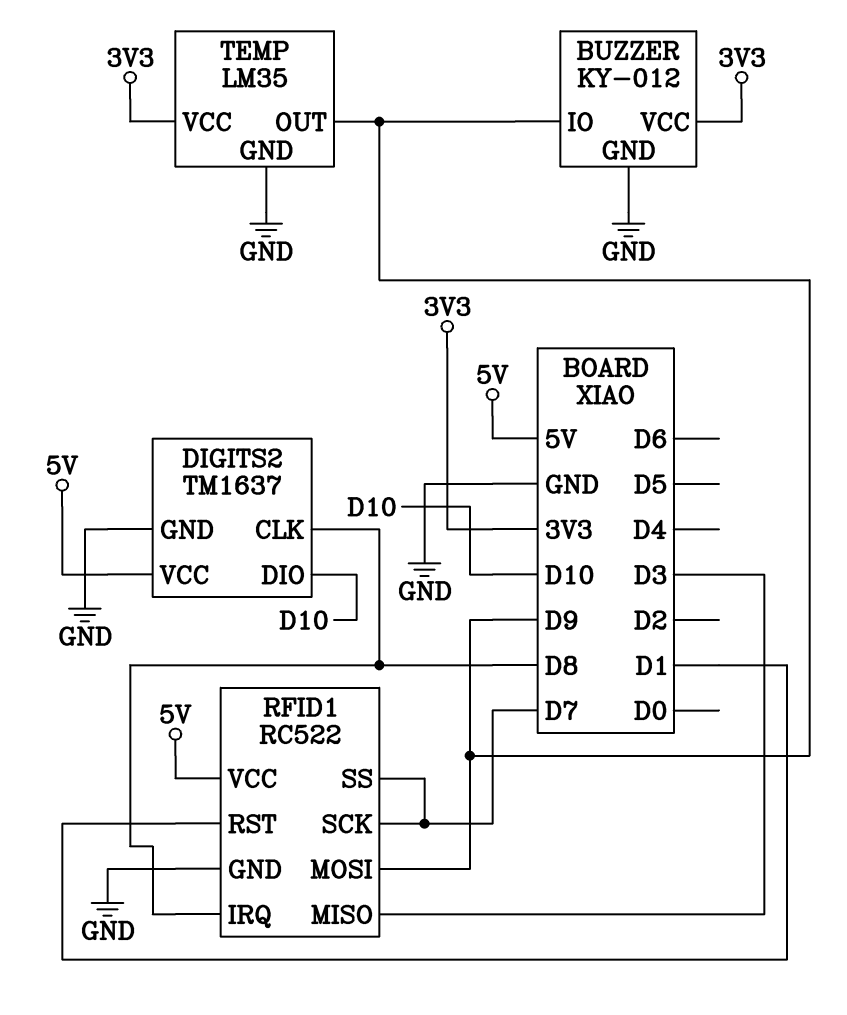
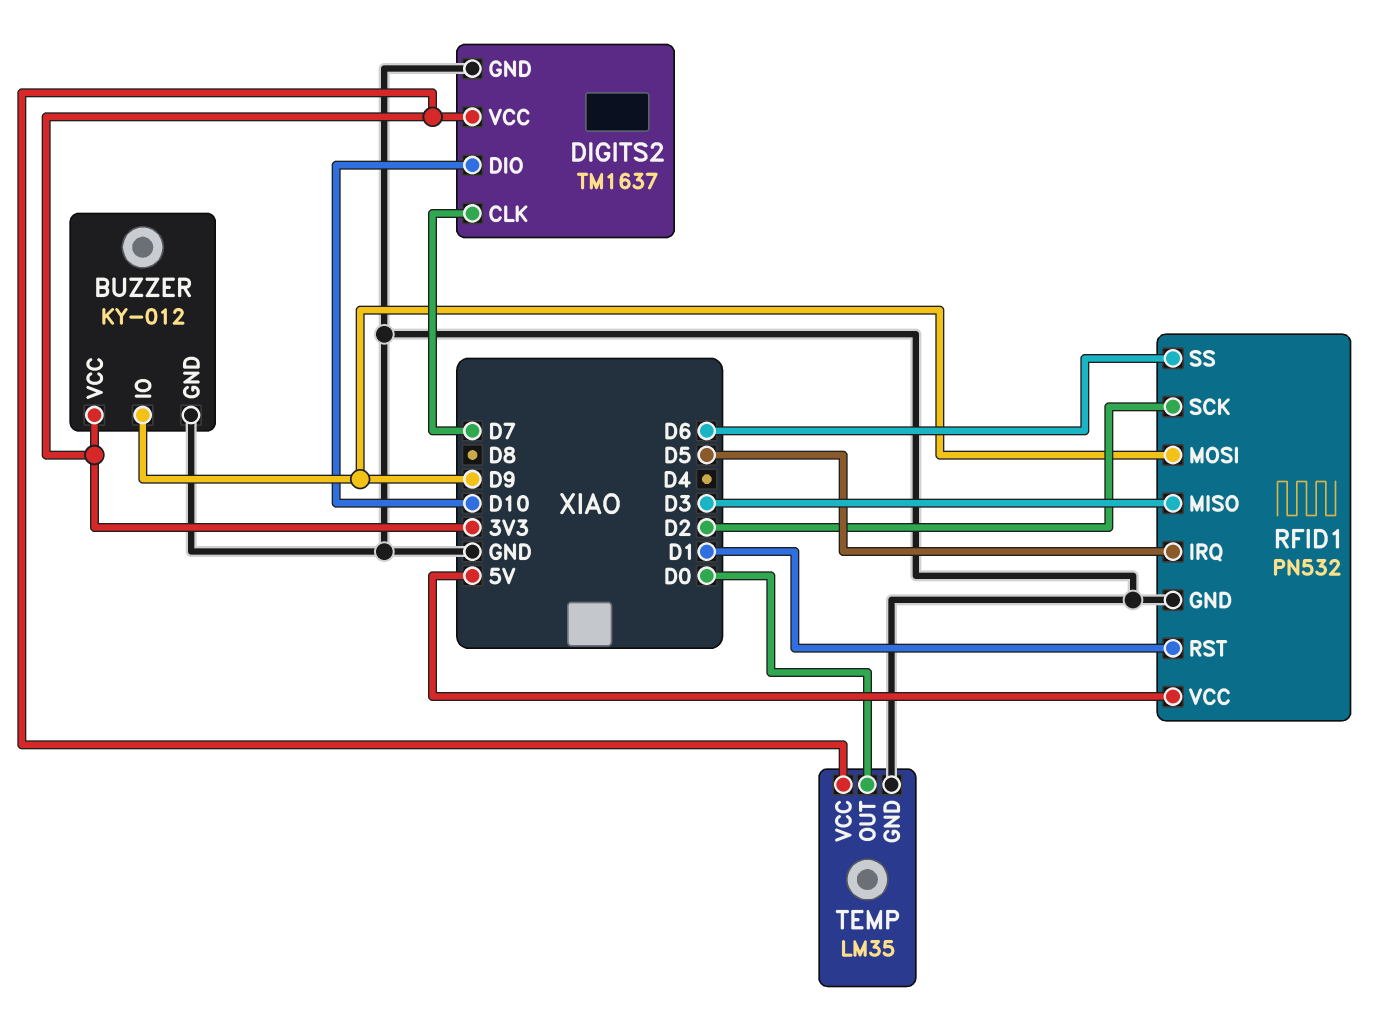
DIGITS2 pin CLK: D8 -> D7
DIGITS2 pin VCC: 5V -> 3V3
RFID1: RC522 -> PN532
RFID1 pin IRQ: D8 -> D5
RFID1 pin SCK: D7 -> D2
RFID1 pin SS: D7 -> D6
TEMP pin OUT: D9 -> D0

